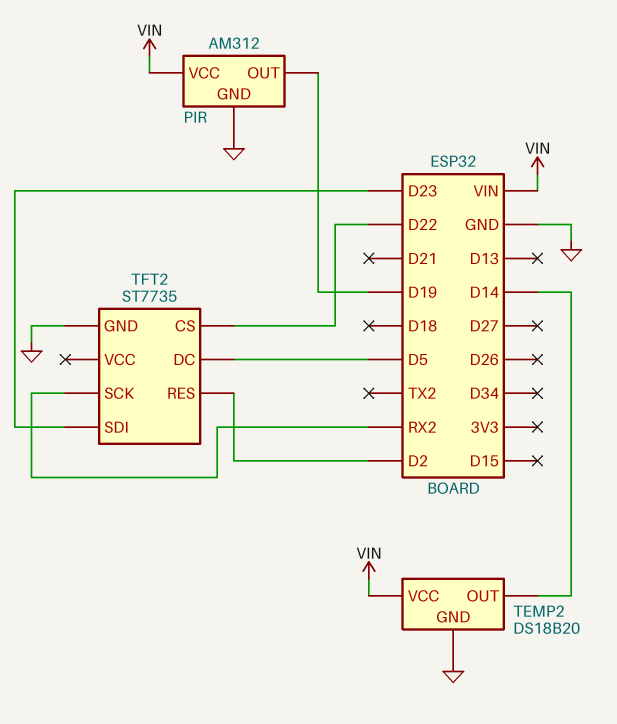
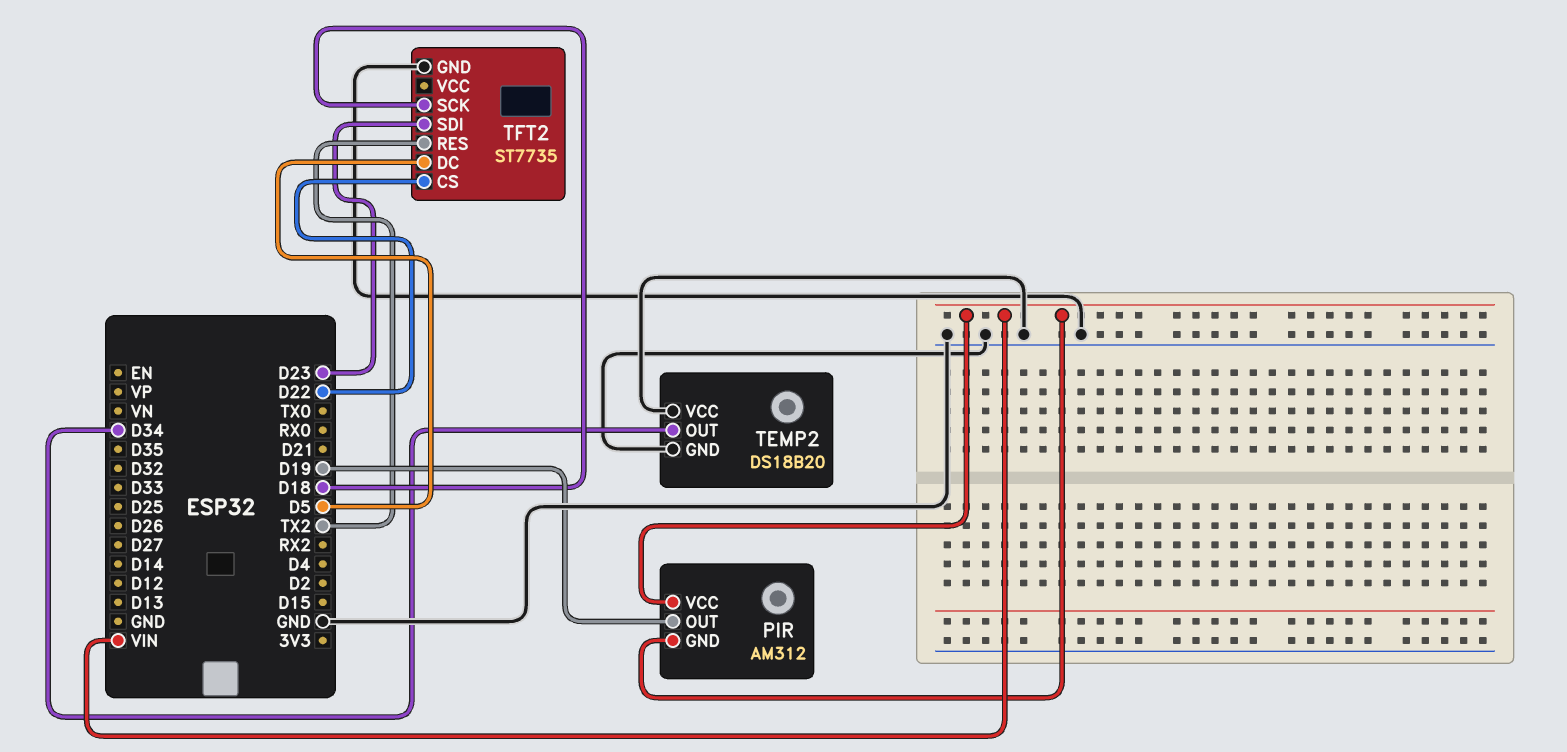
PIR pin GND: GND -> VIN
TEMP2 pin OUT: D14 -> D34
TEMP2 pin VCC: VIN -> GND
TFT2 pin RES: D2 -> TX2
TFT2 pin SCK: RX2 -> D18

